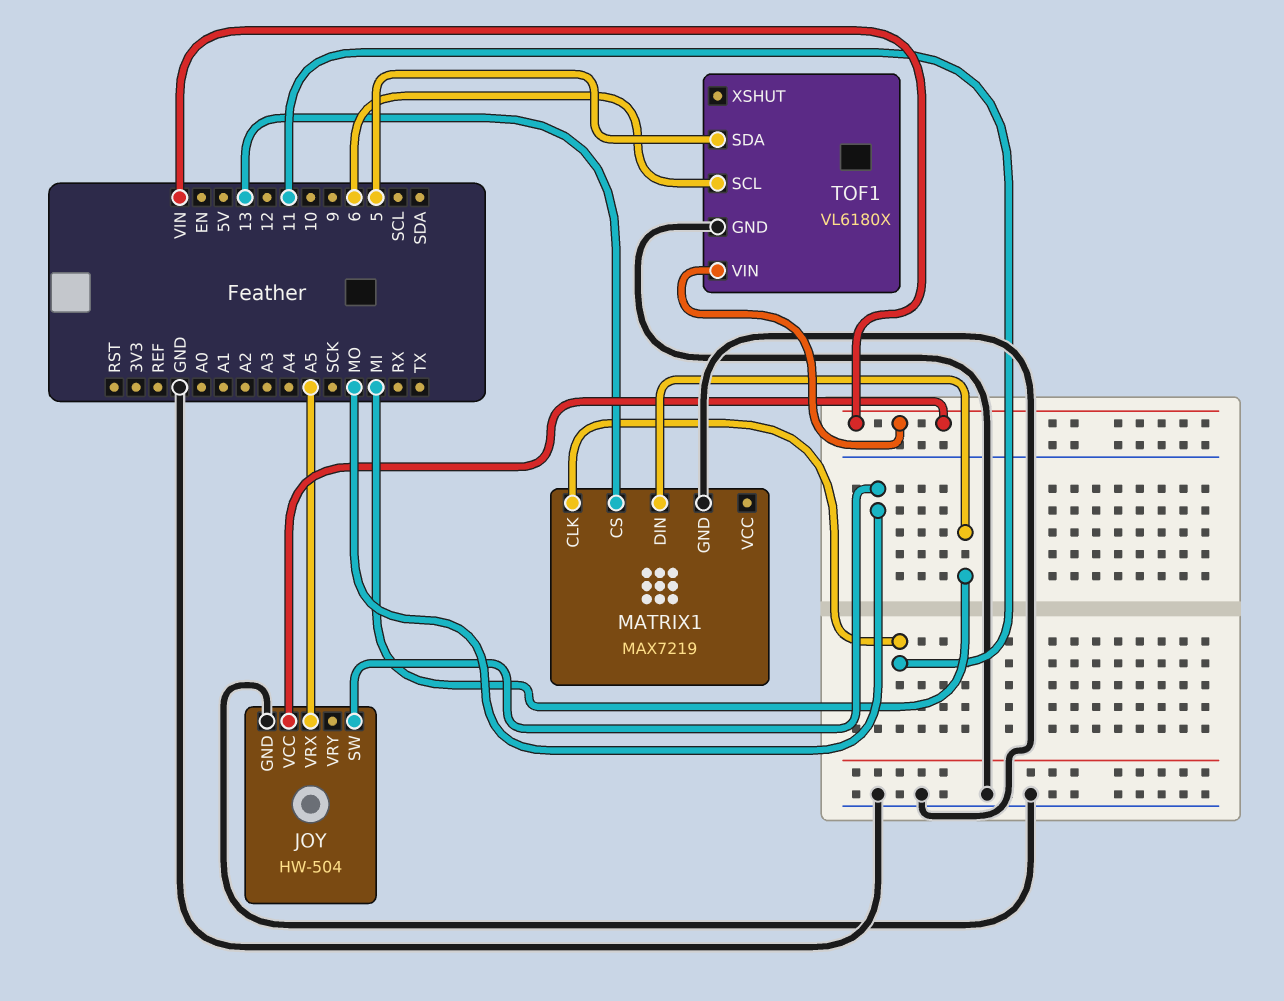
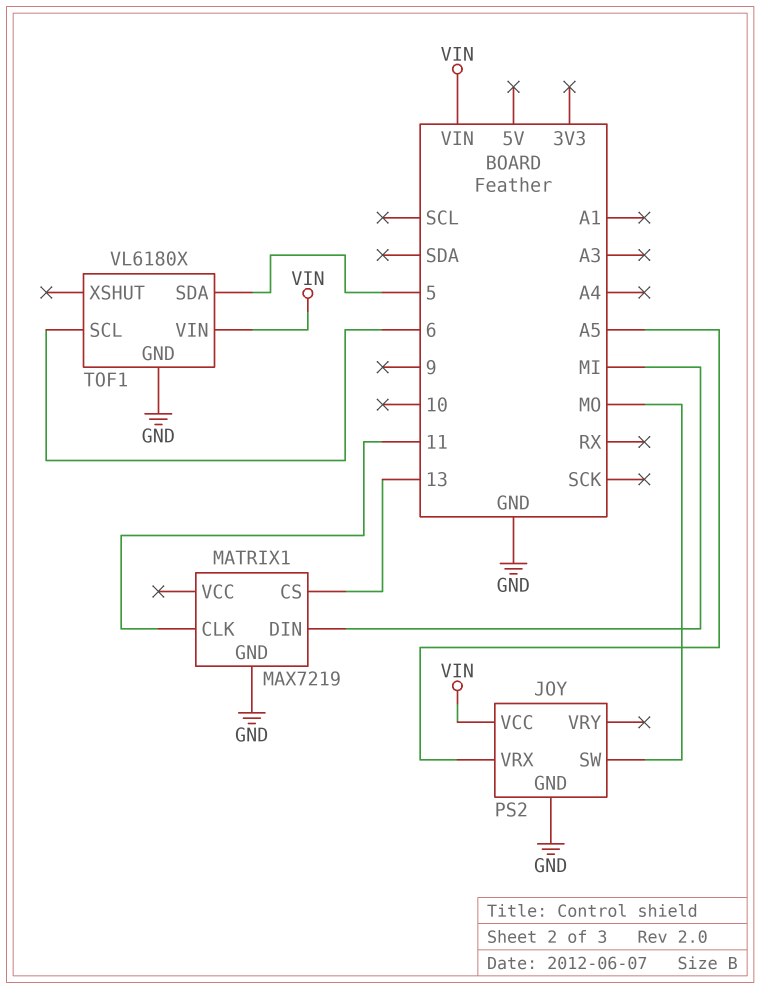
JOY: HW-504 -> PS2

